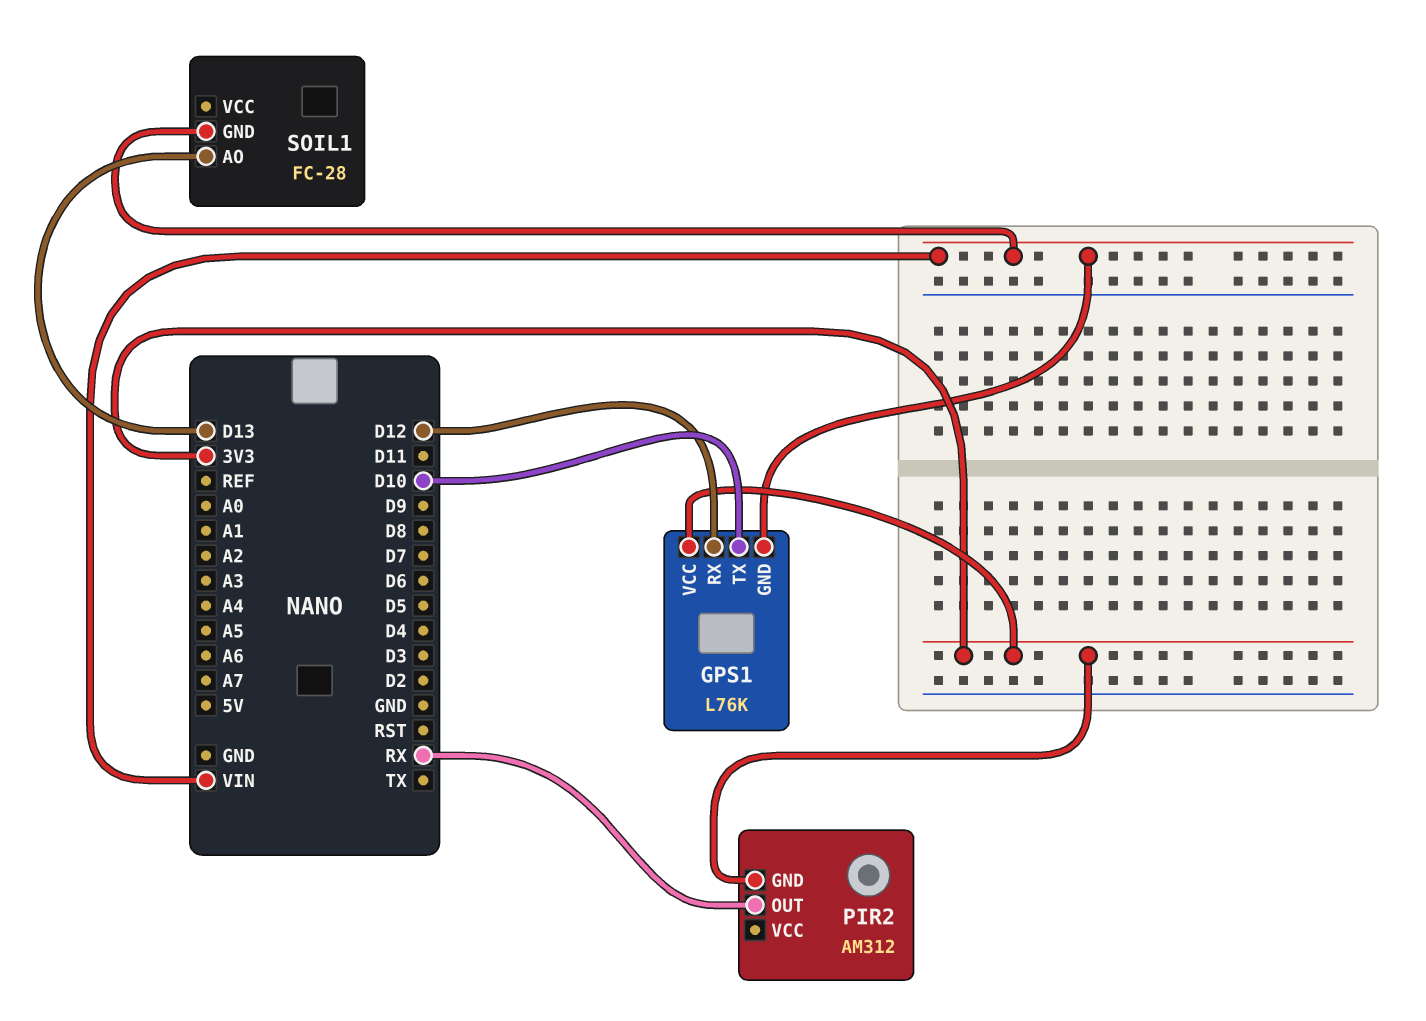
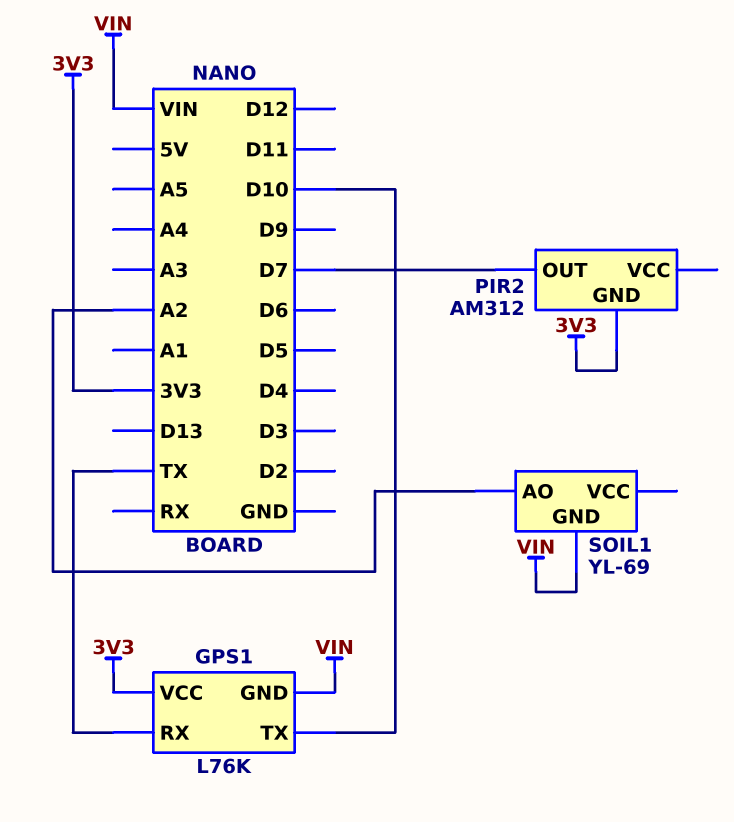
GPS1 pin RX: D12 -> TX
PIR2 pin OUT: RX -> D7
SOIL1: FC-28 -> YL-69
SOIL1 pin AO: D13 -> A2

